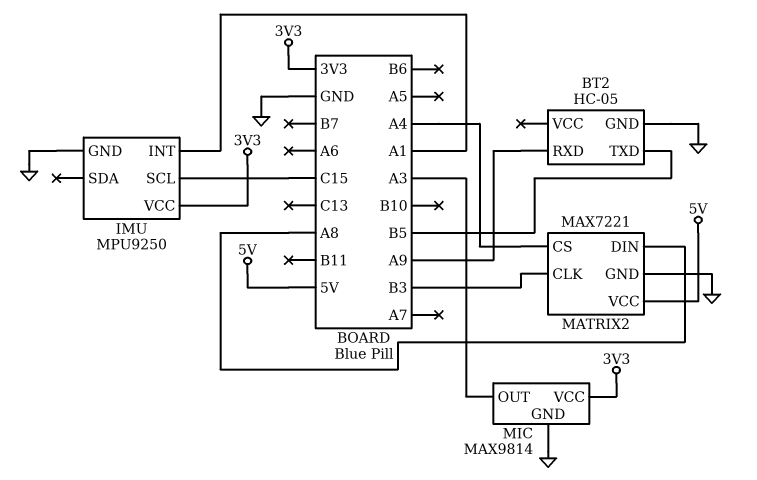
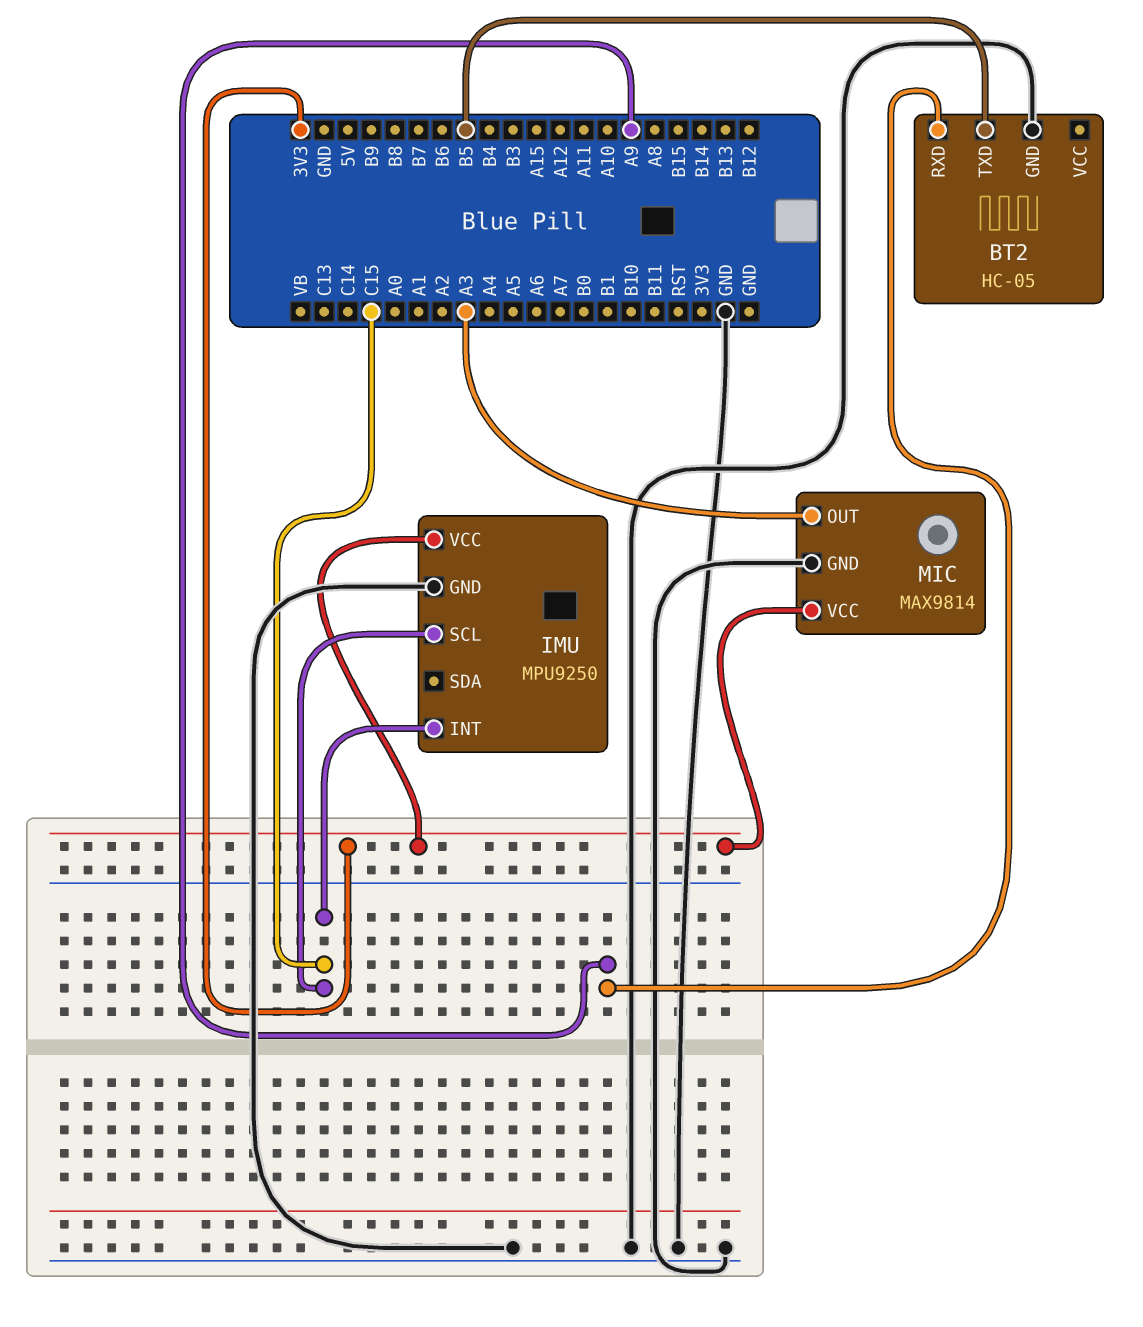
IMU pin INT: A1 -> C15
MATRIX2: MAX7221 -> none
MATRIX2 pin CLK: B3 -> none
MATRIX2 pin CS: A4 -> none
MATRIX2 pin DIN: A8 -> none
MATRIX2 pin GND: GND -> none
MATRIX2 pin VCC: 5V -> none

